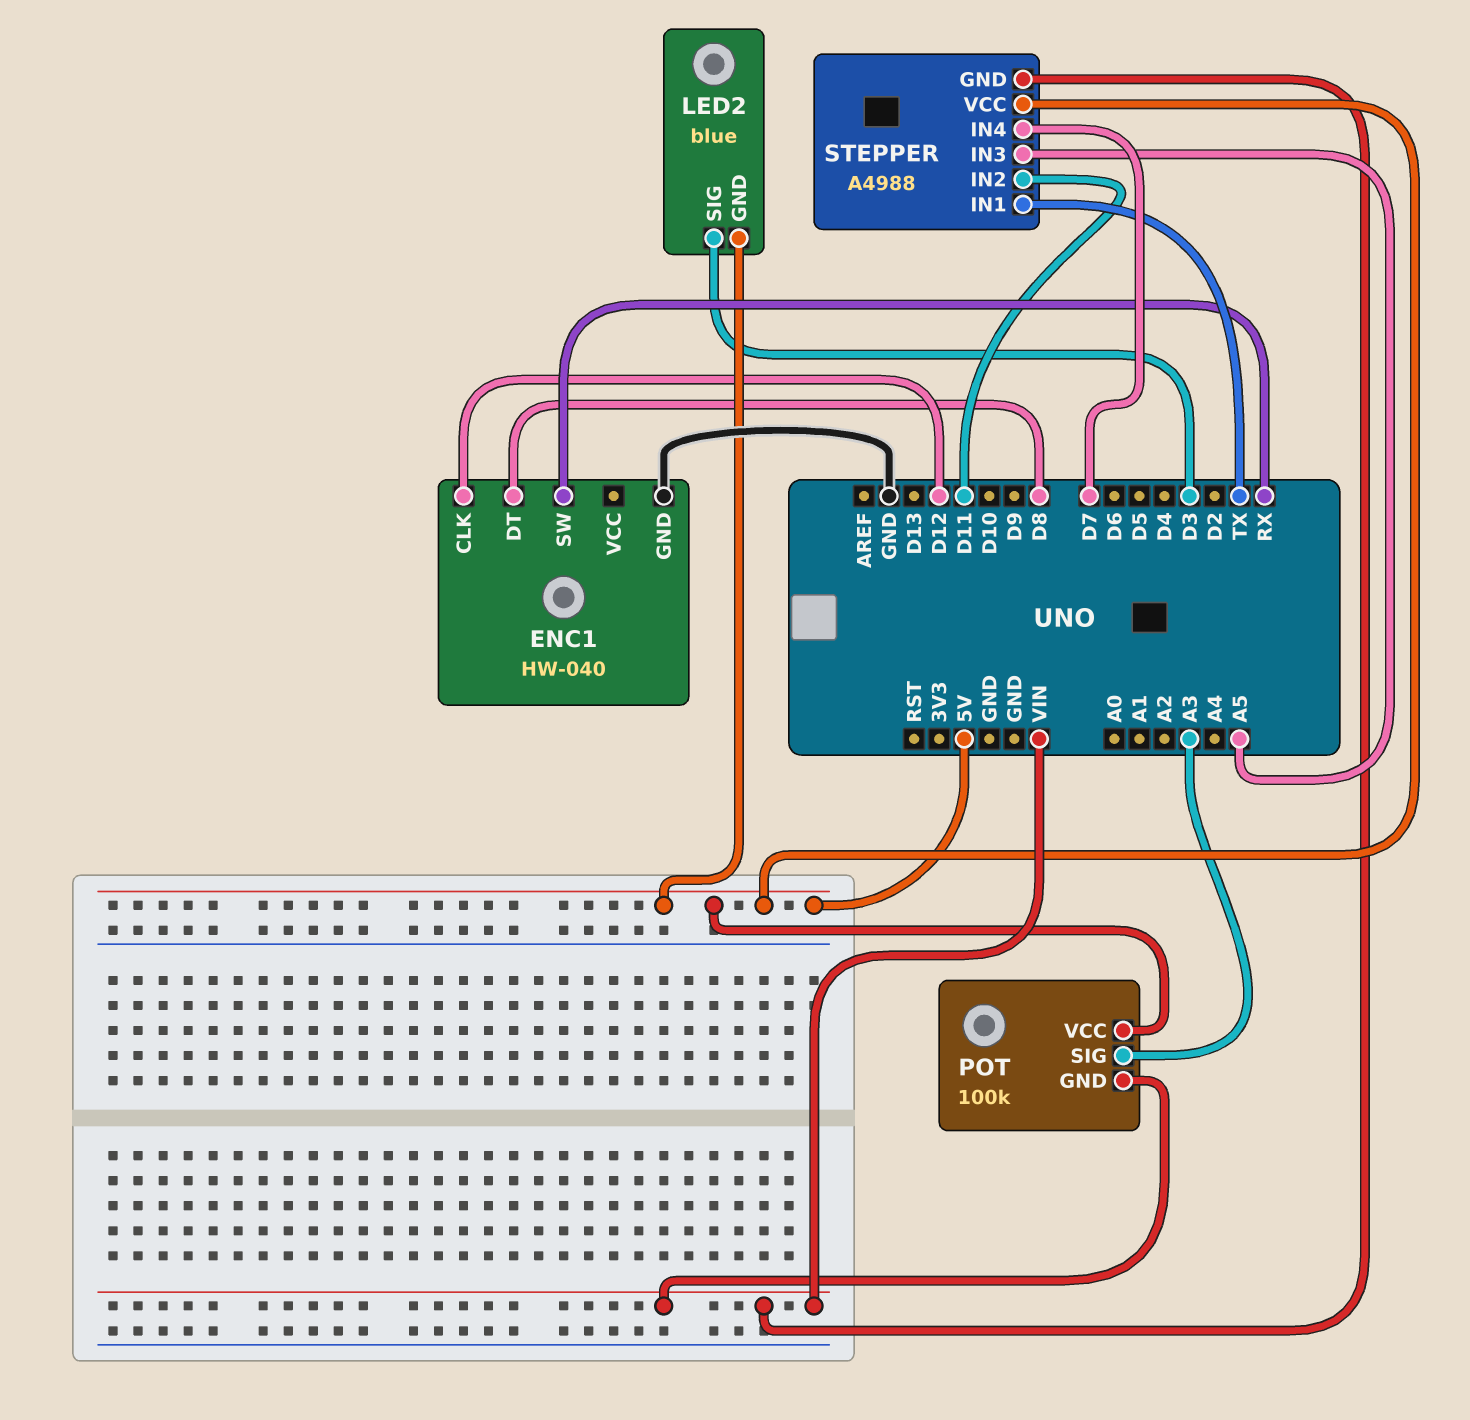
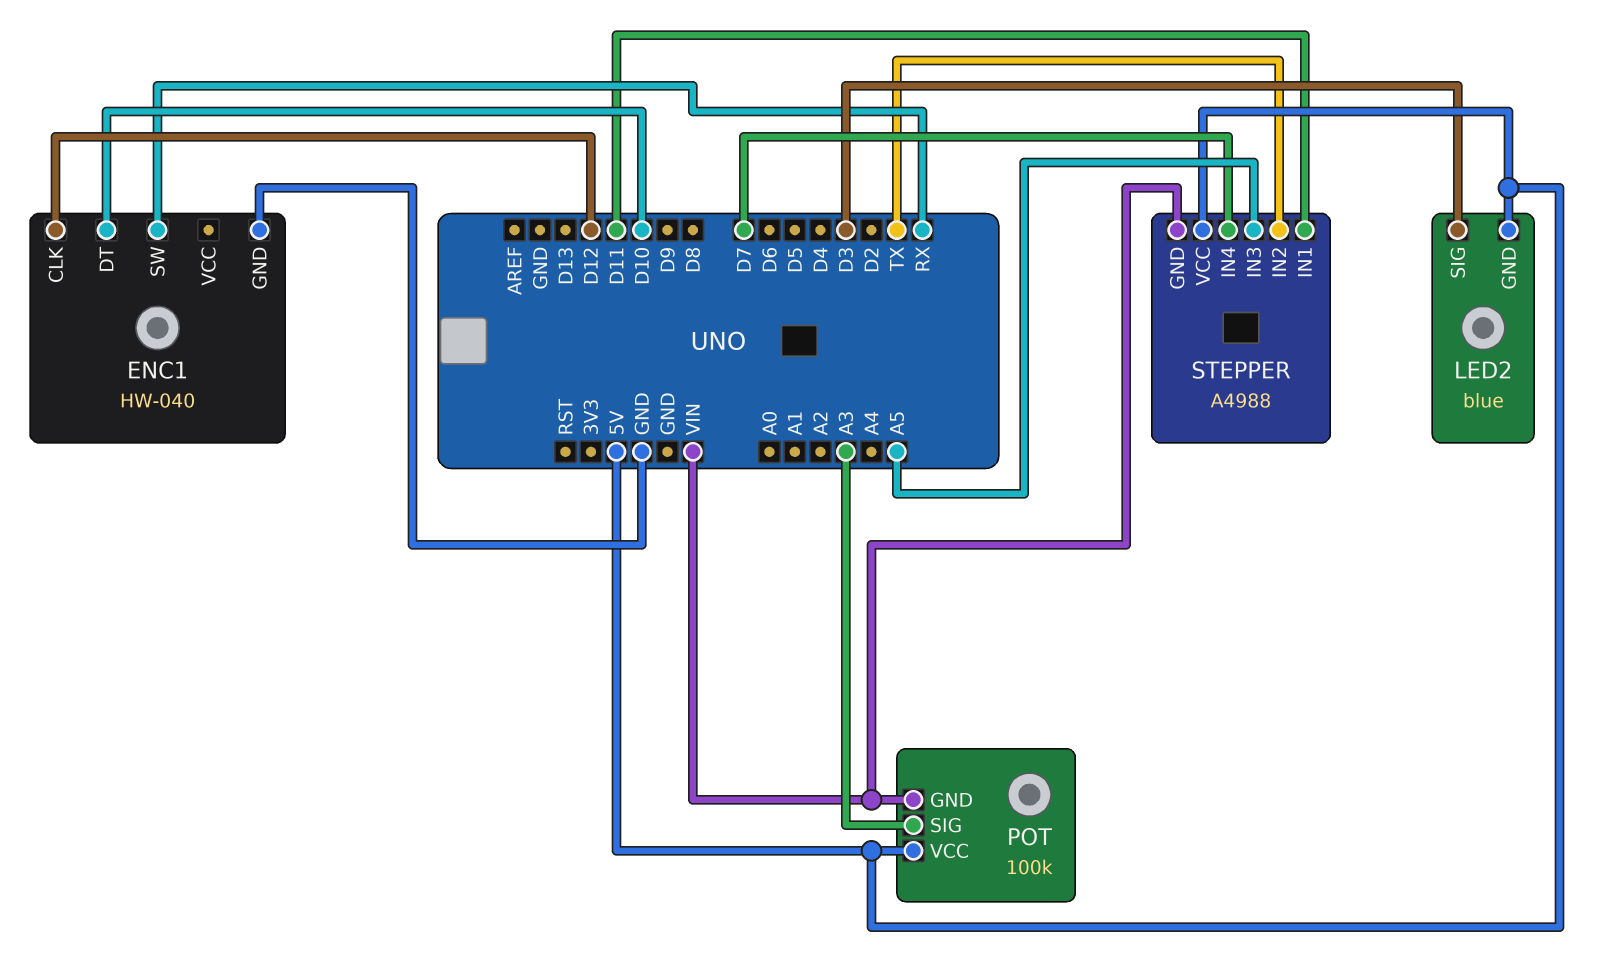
ENC1 pin DT: D8 -> D10
STEPPER pin IN1: TX -> D11
STEPPER pin IN2: D11 -> TX

